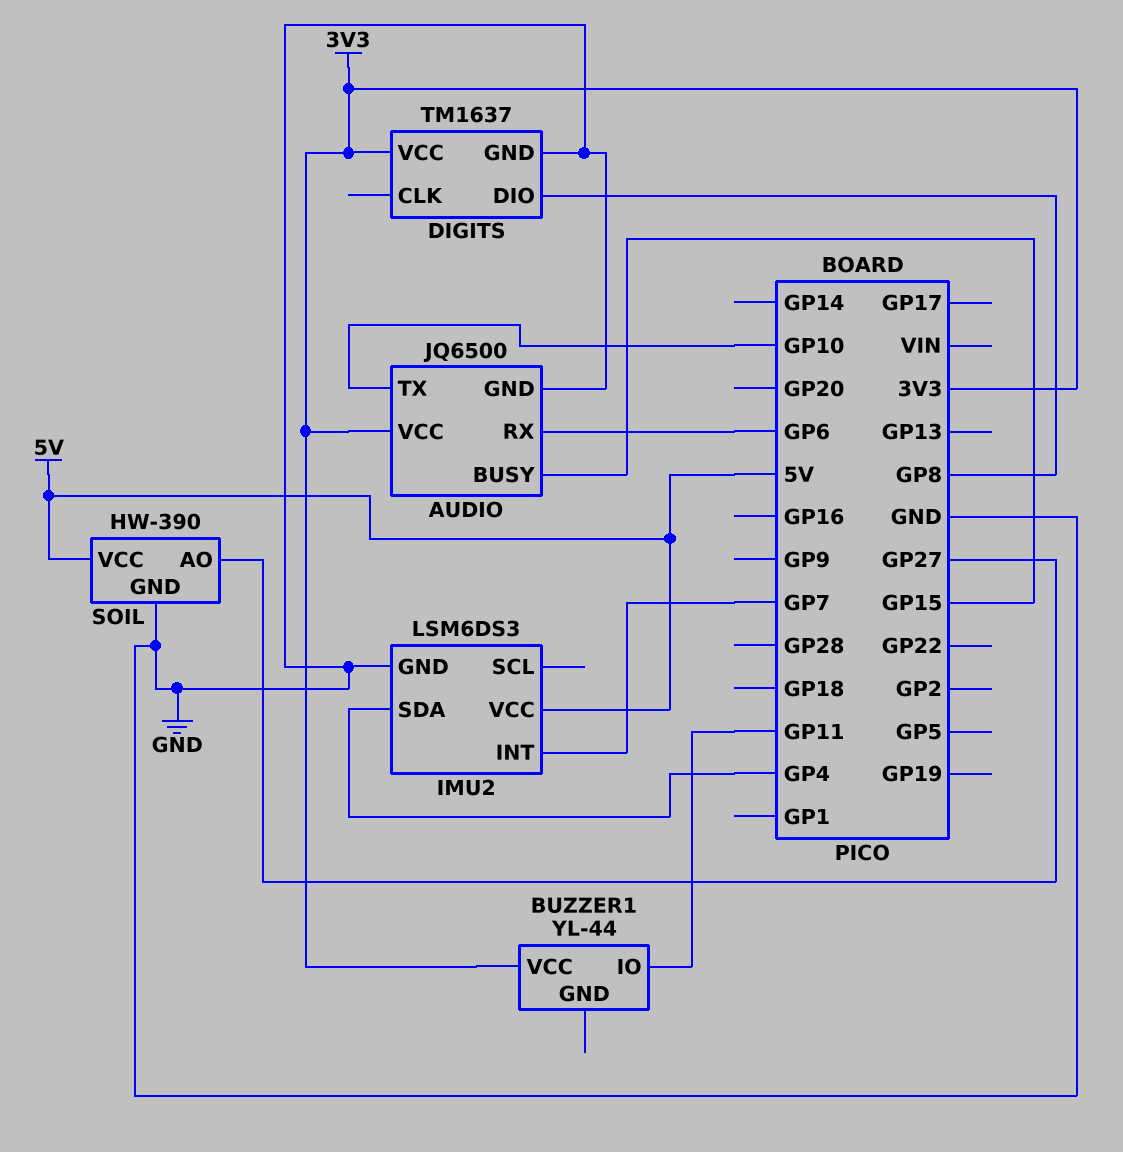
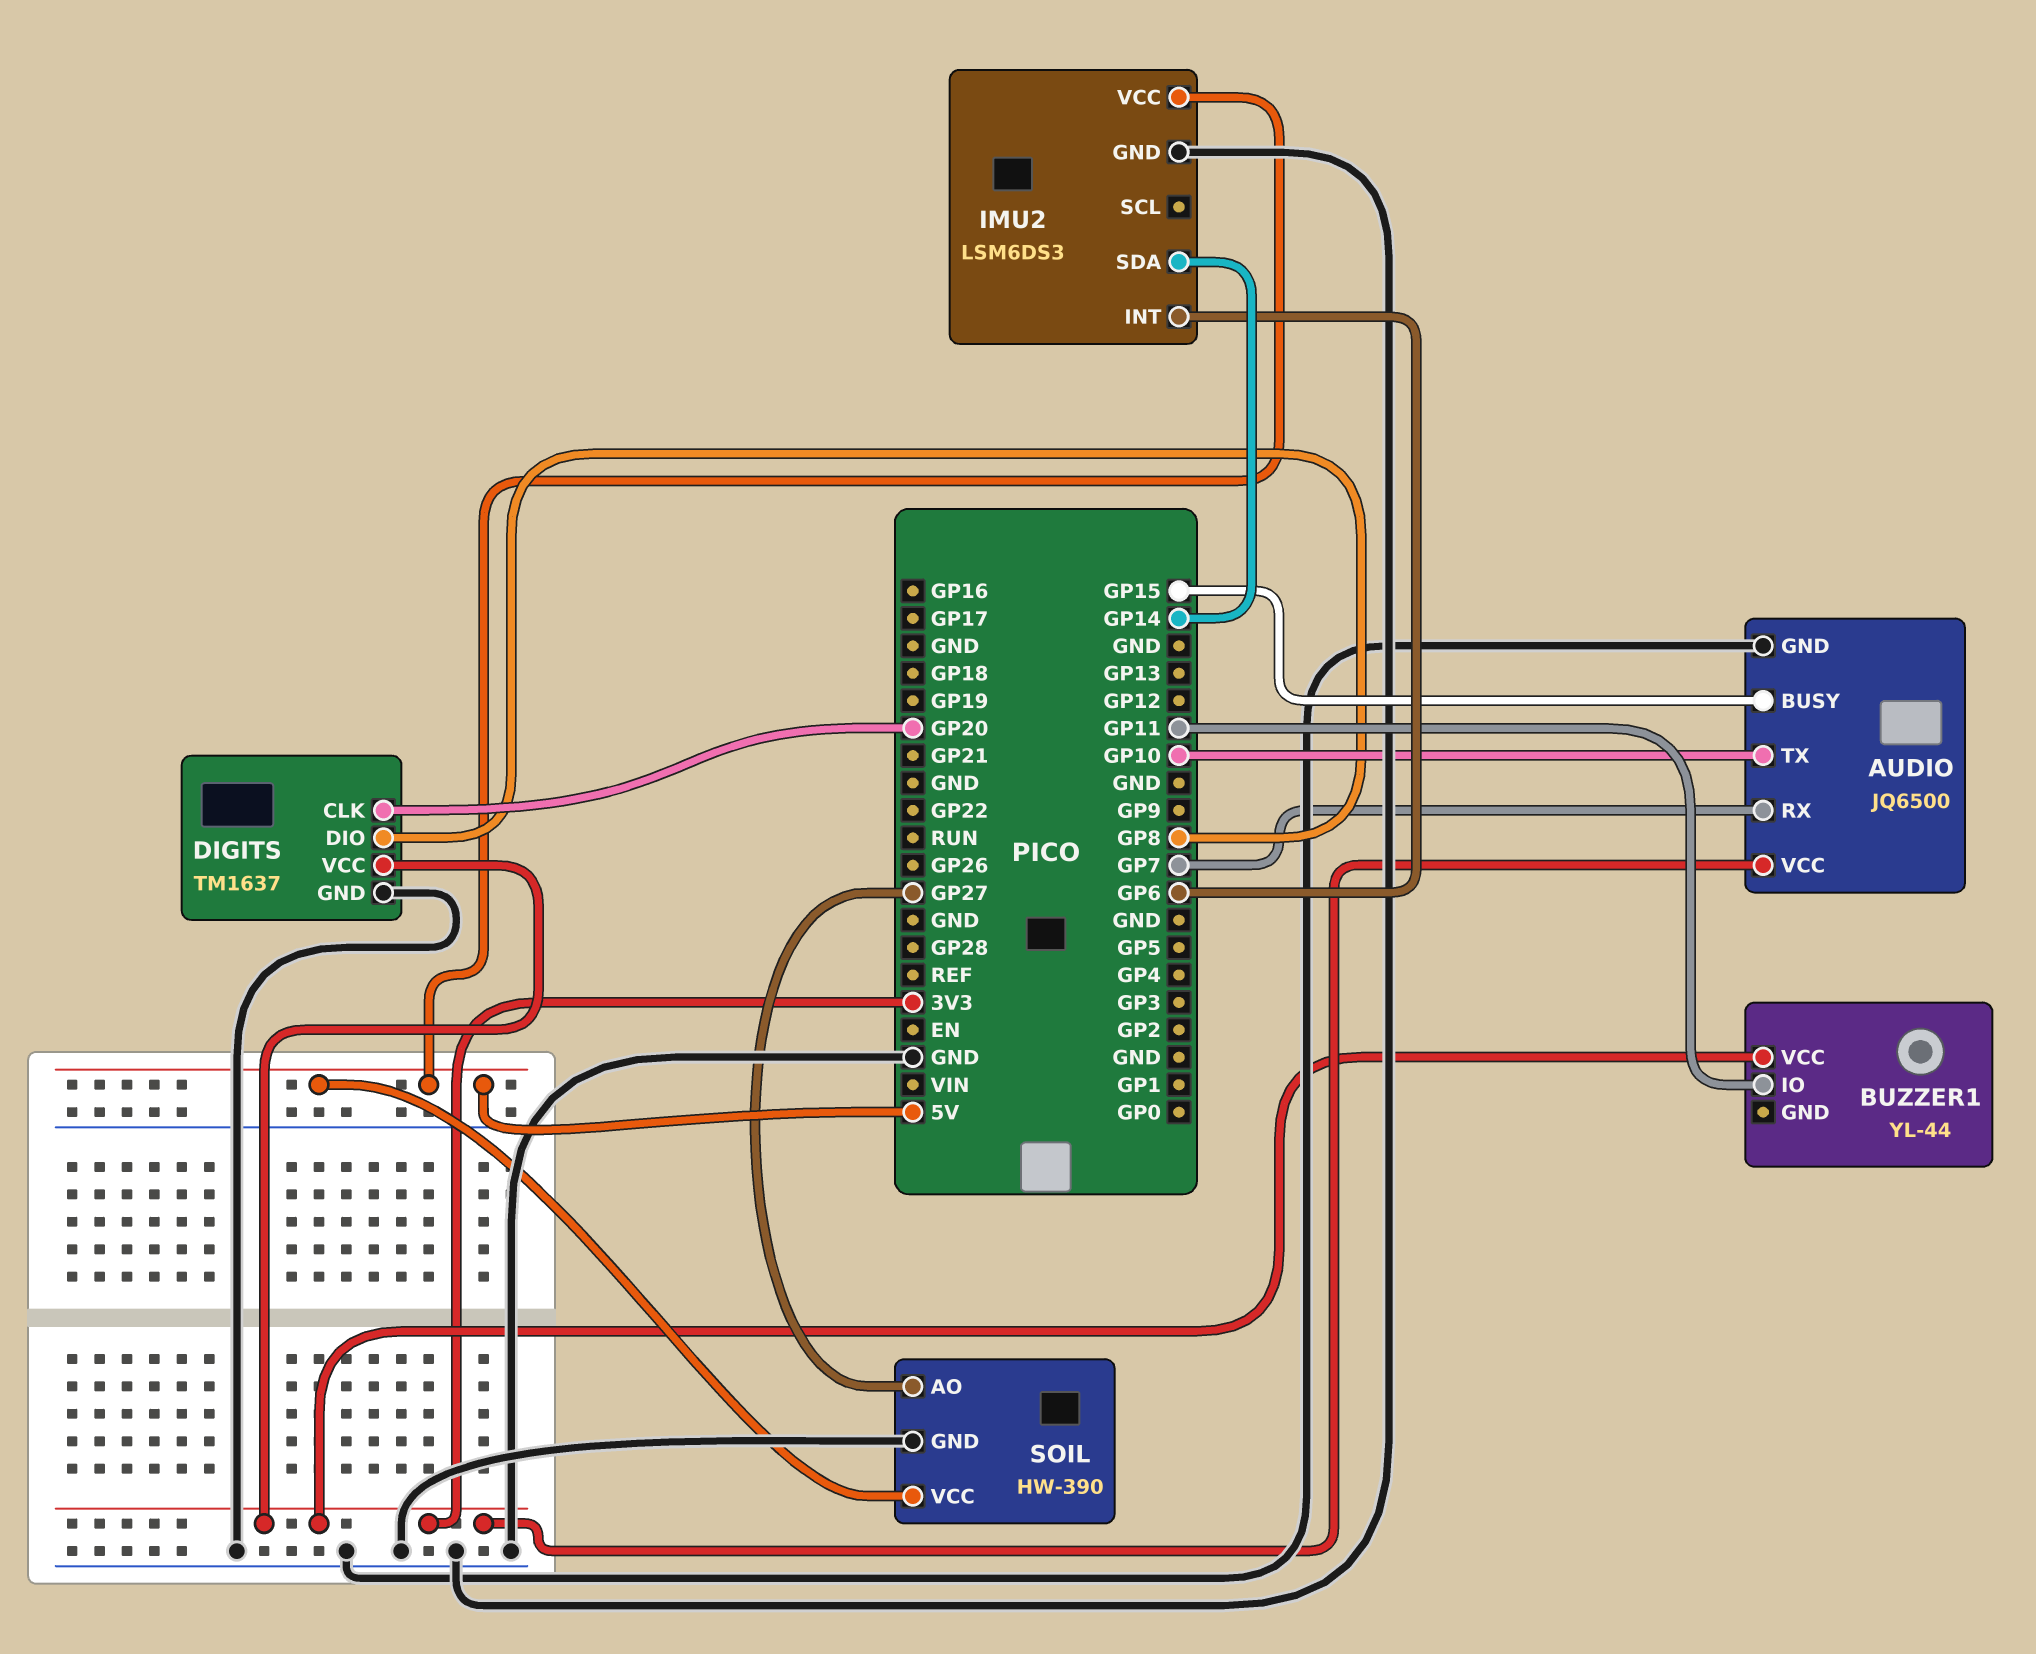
AUDIO pin RX: GP6 -> GP7
DIGITS pin CLK: none -> GP20
IMU2 pin INT: GP7 -> GP6
IMU2 pin SDA: GP4 -> GP14

